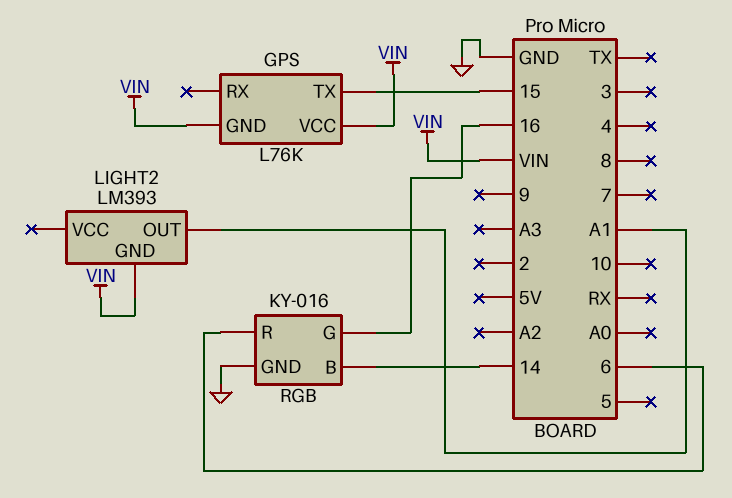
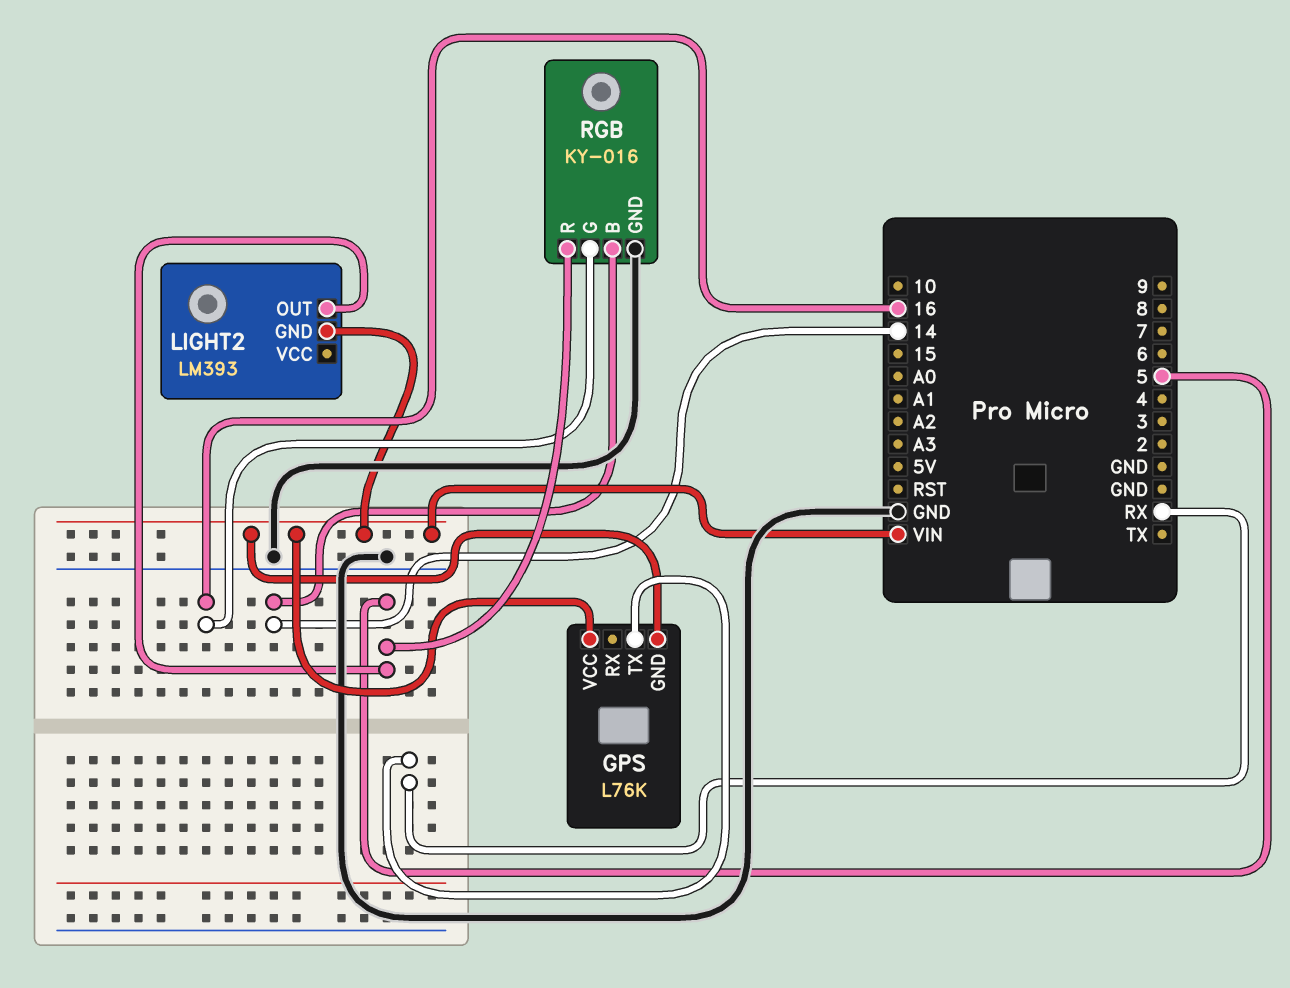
GPS pin TX: 15 -> RX
LIGHT2 pin OUT: A1 -> 5
RGB pin R: 6 -> 5

